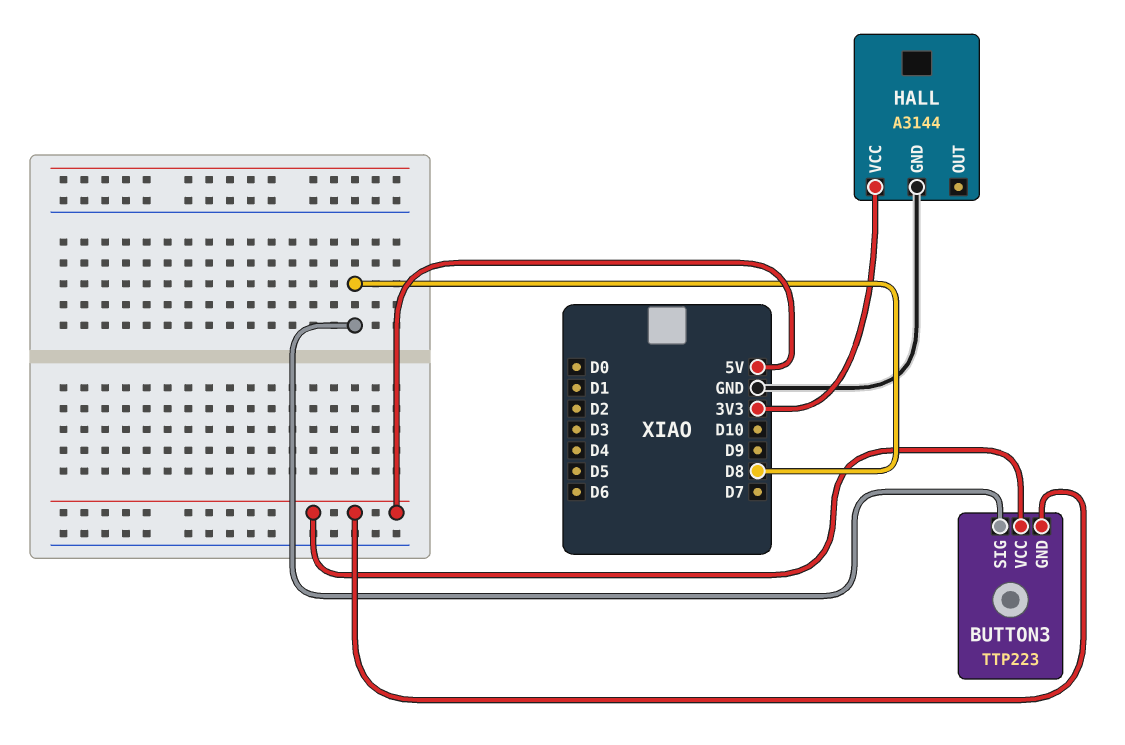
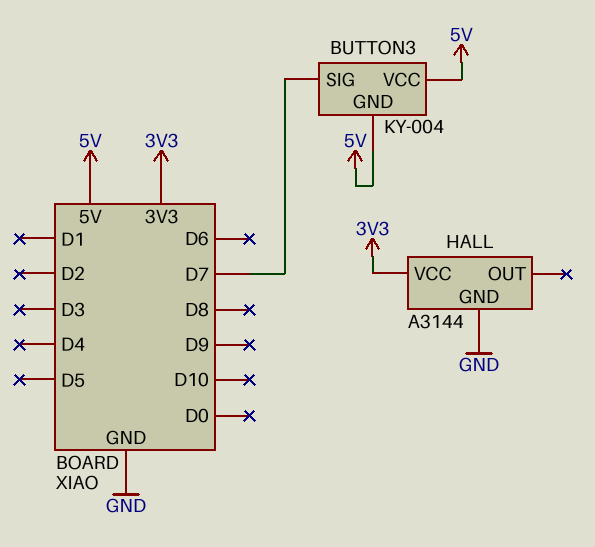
BUTTON3: TTP223 -> KY-004
BUTTON3 pin SIG: D8 -> D7

